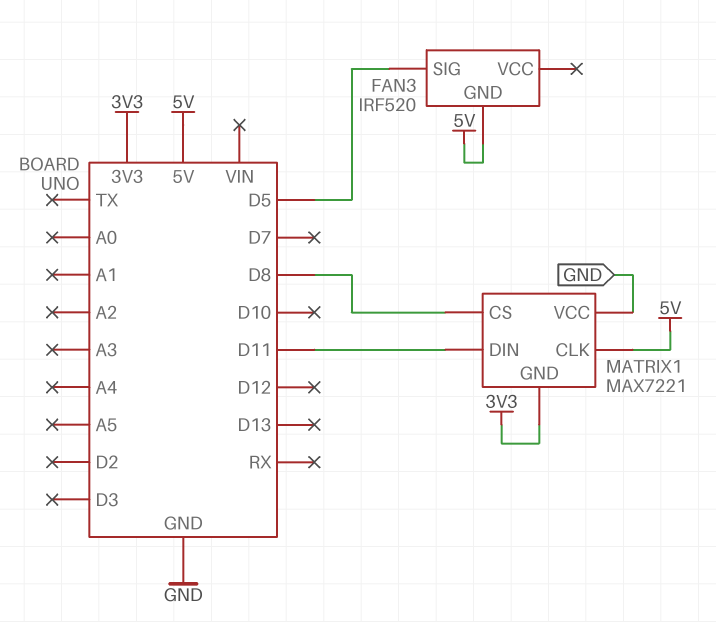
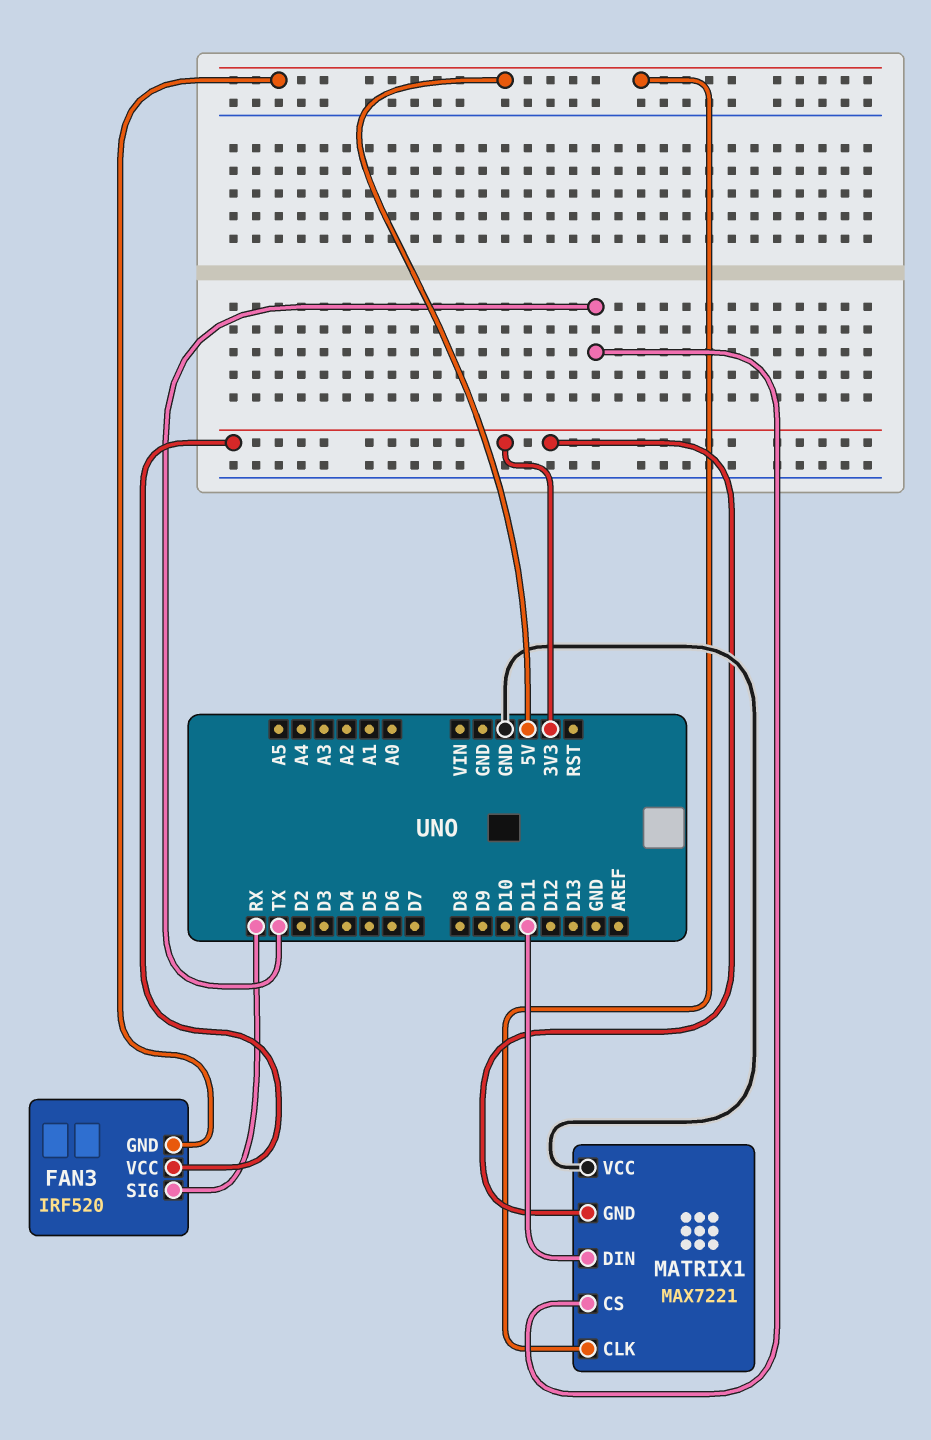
FAN3 pin SIG: D5 -> RX
FAN3 pin VCC: none -> 3V3
MATRIX1 pin CS: D8 -> TX

